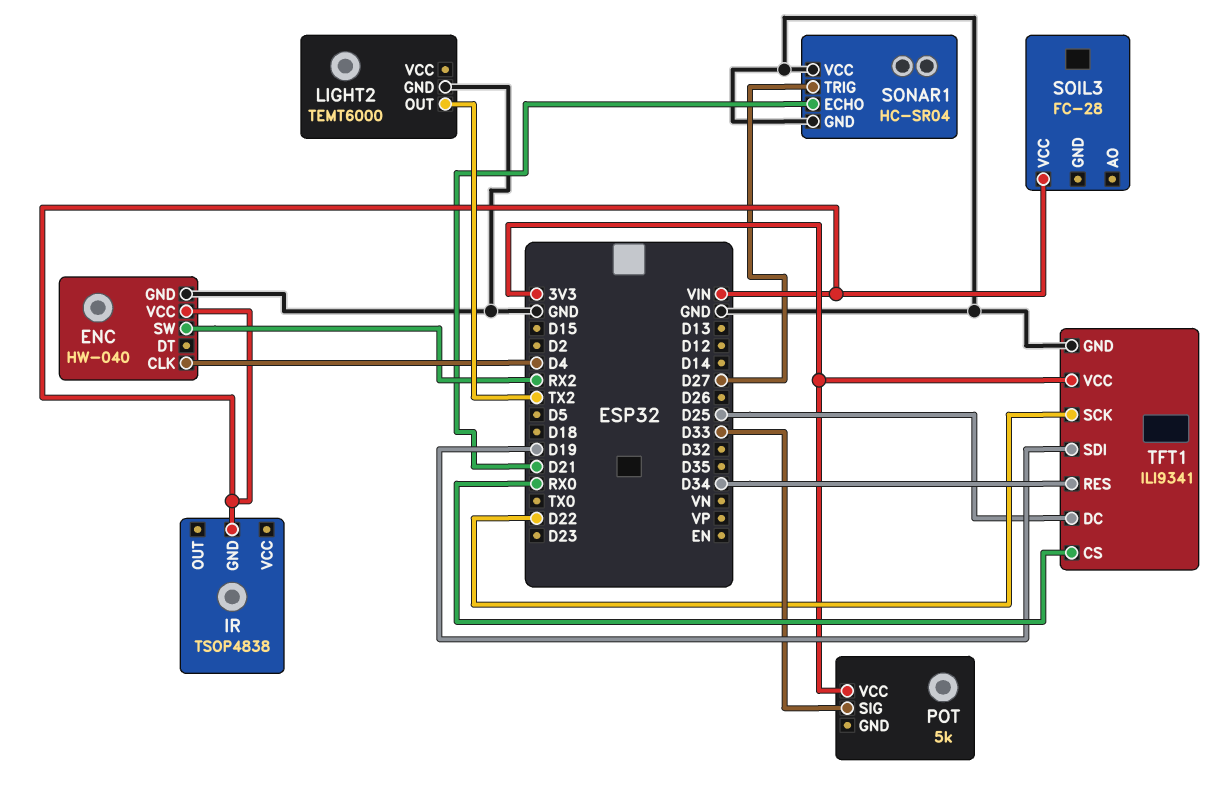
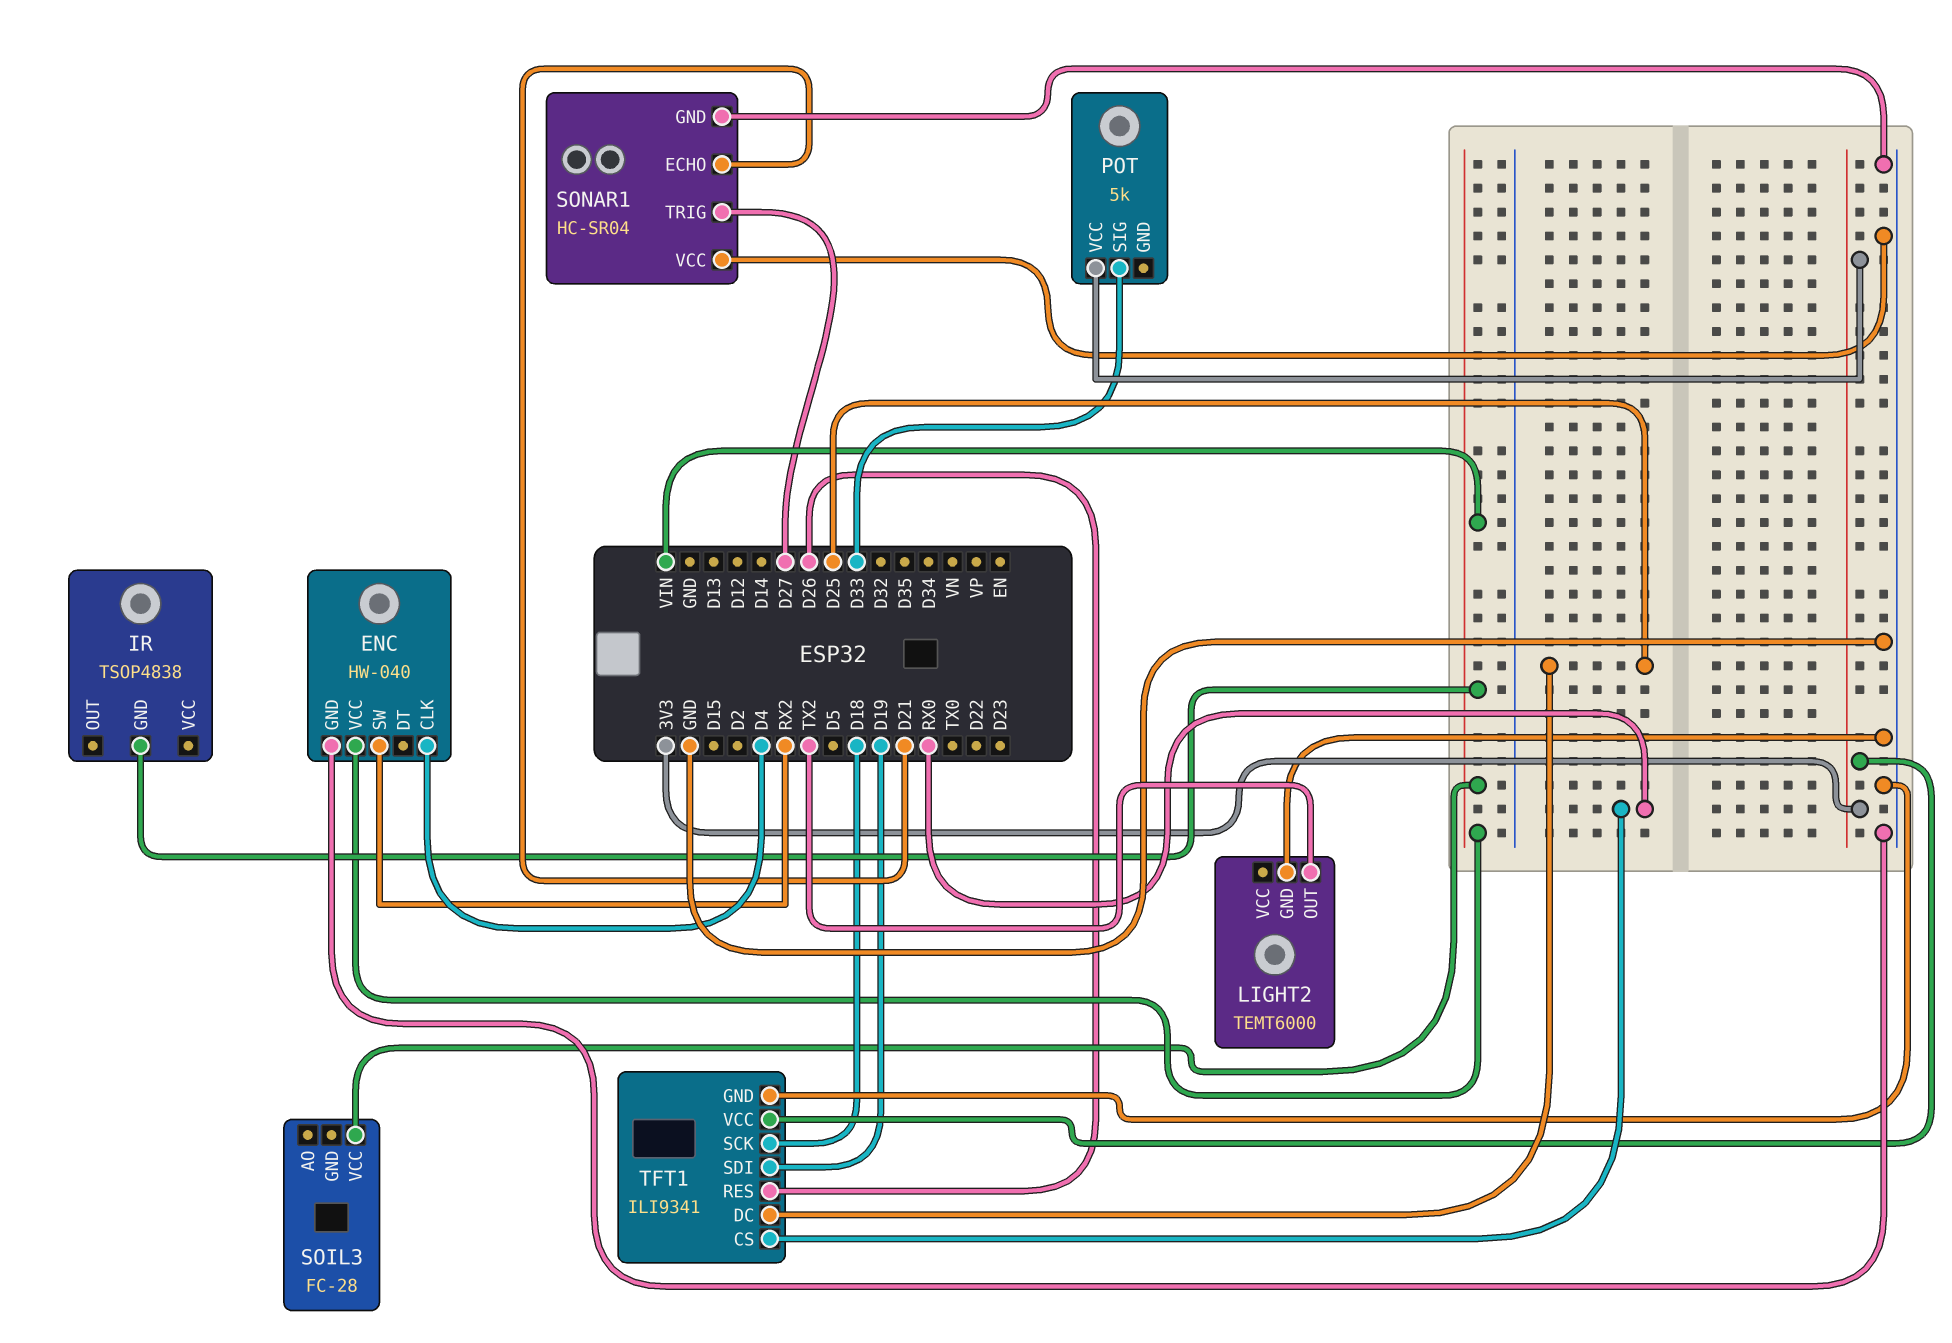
TFT1 pin RES: D34 -> D26
TFT1 pin SCK: D22 -> D18

